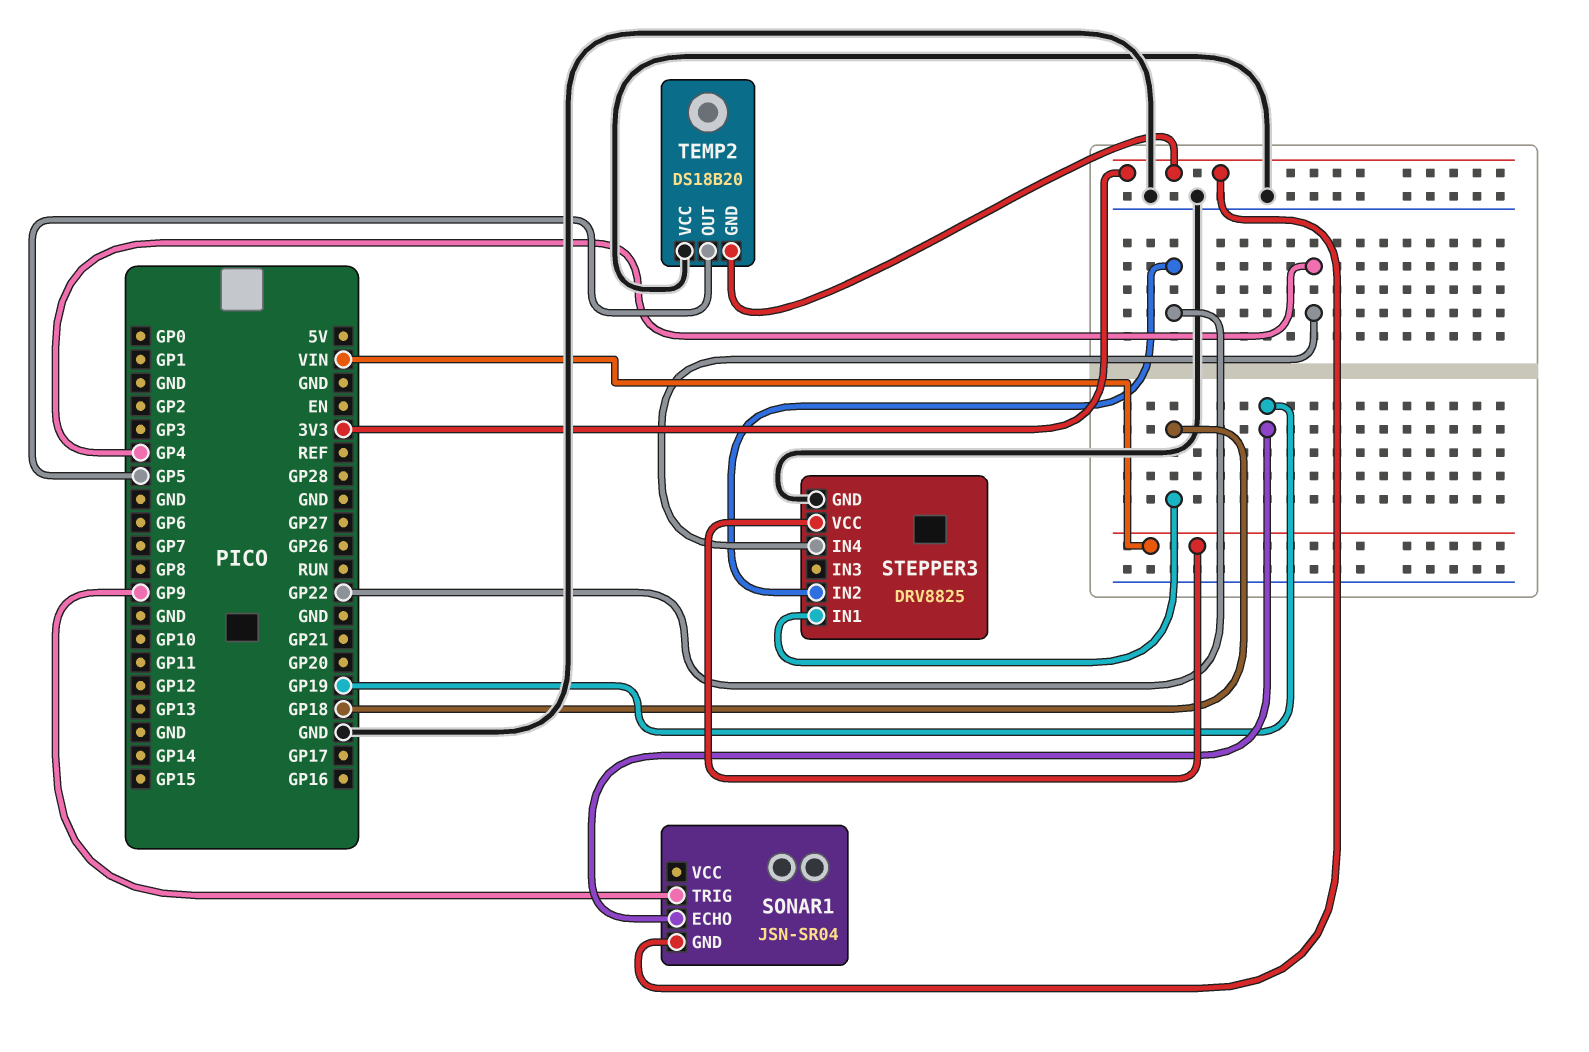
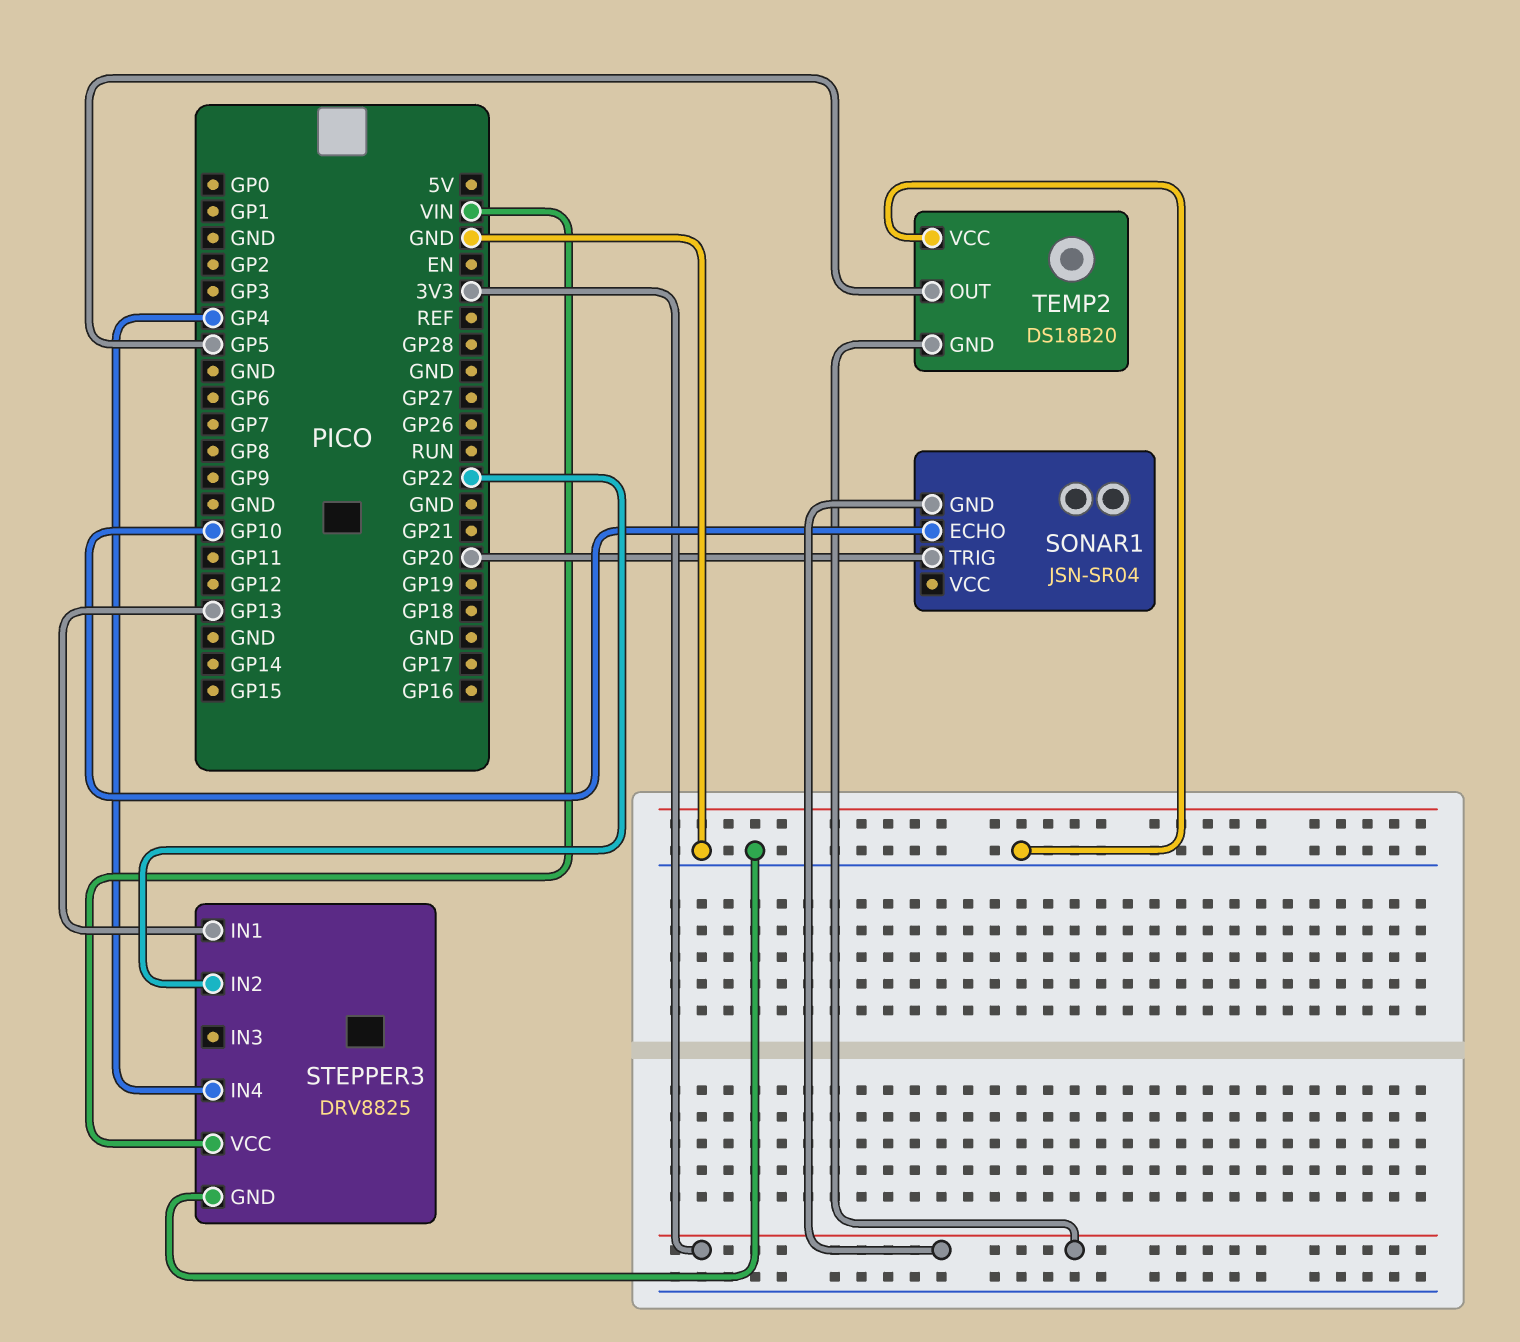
SONAR1 pin ECHO: GP19 -> GP10
SONAR1 pin TRIG: GP9 -> GP20
STEPPER3 pin IN1: GP18 -> GP13

